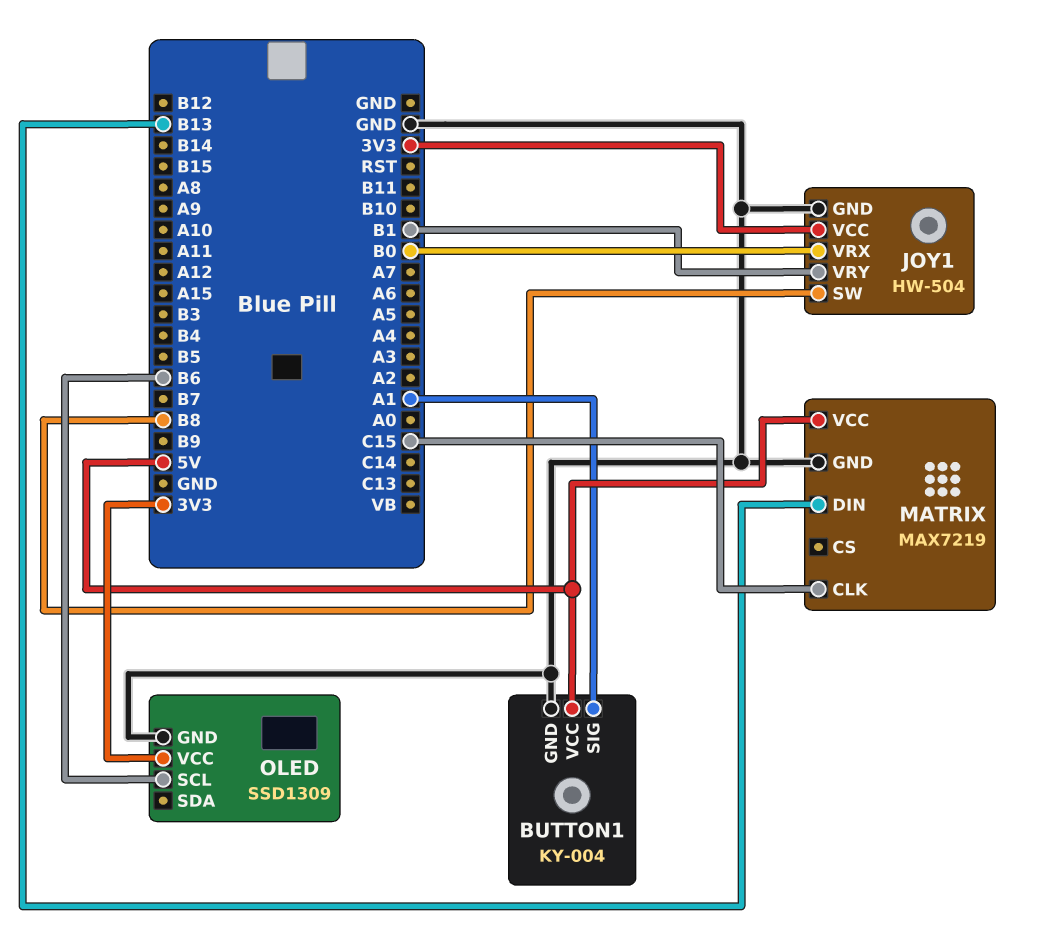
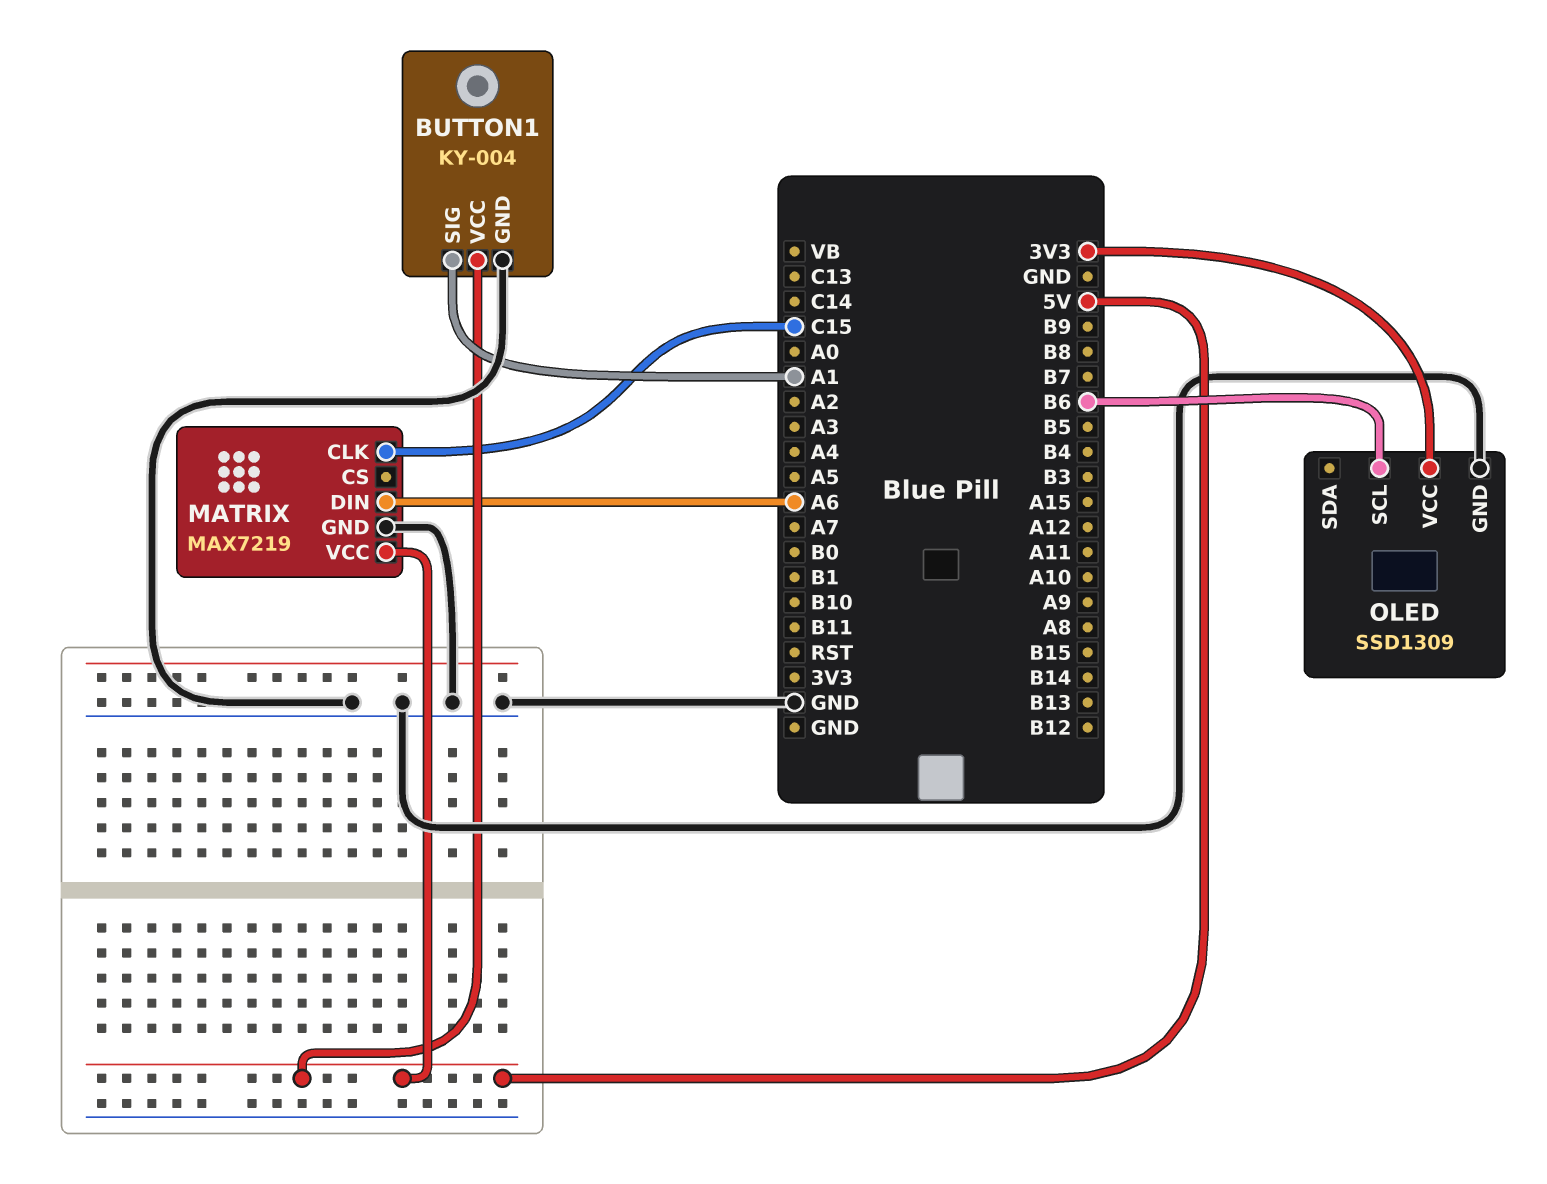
JOY1: HW-504 -> none
JOY1 pin GND: GND -> none
JOY1 pin SW: B8 -> none
JOY1 pin VCC: 3V3 -> none
JOY1 pin VRX: B0 -> none
JOY1 pin VRY: B1 -> none
MATRIX pin DIN: B13 -> A6

